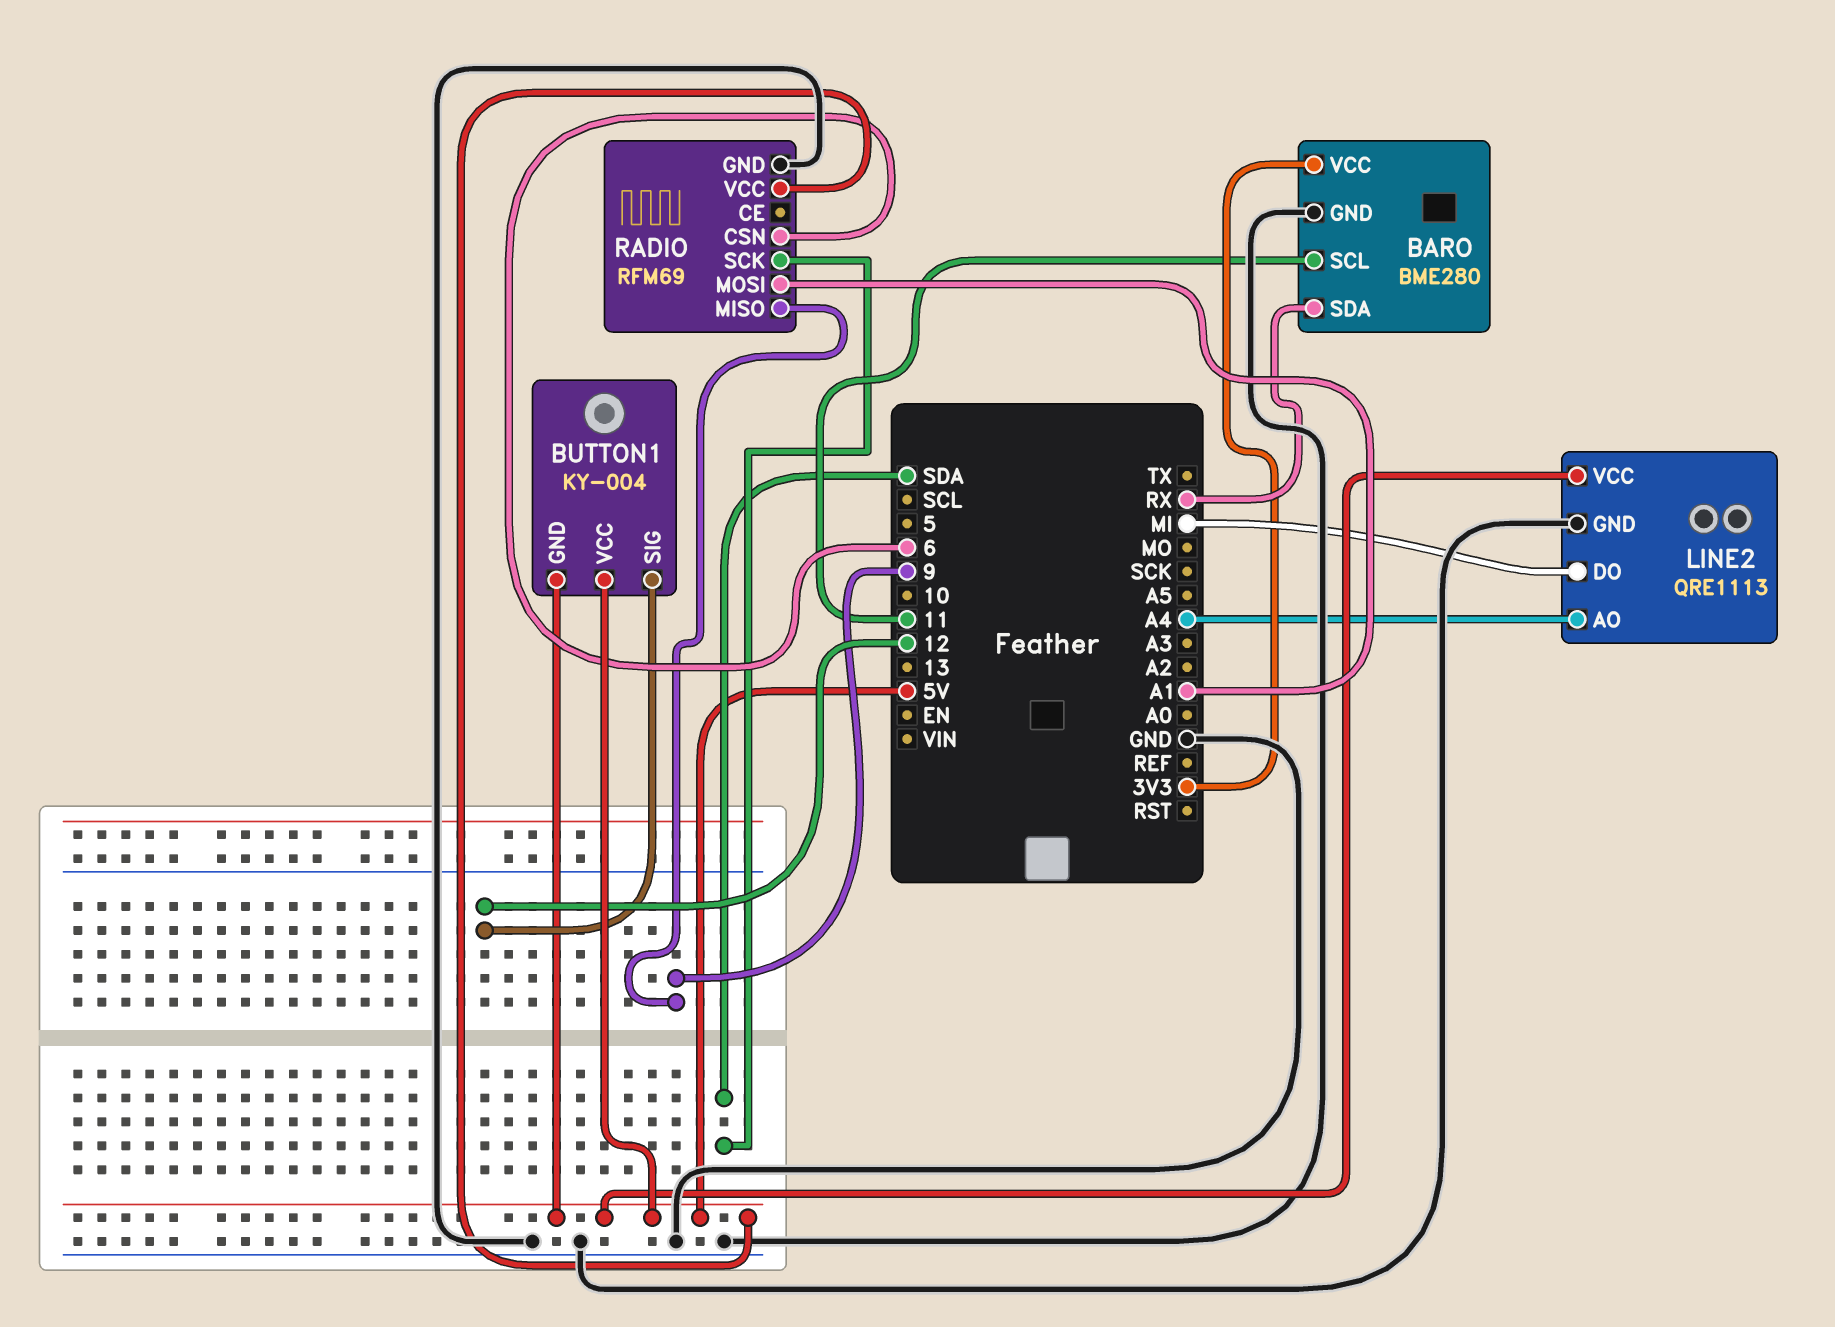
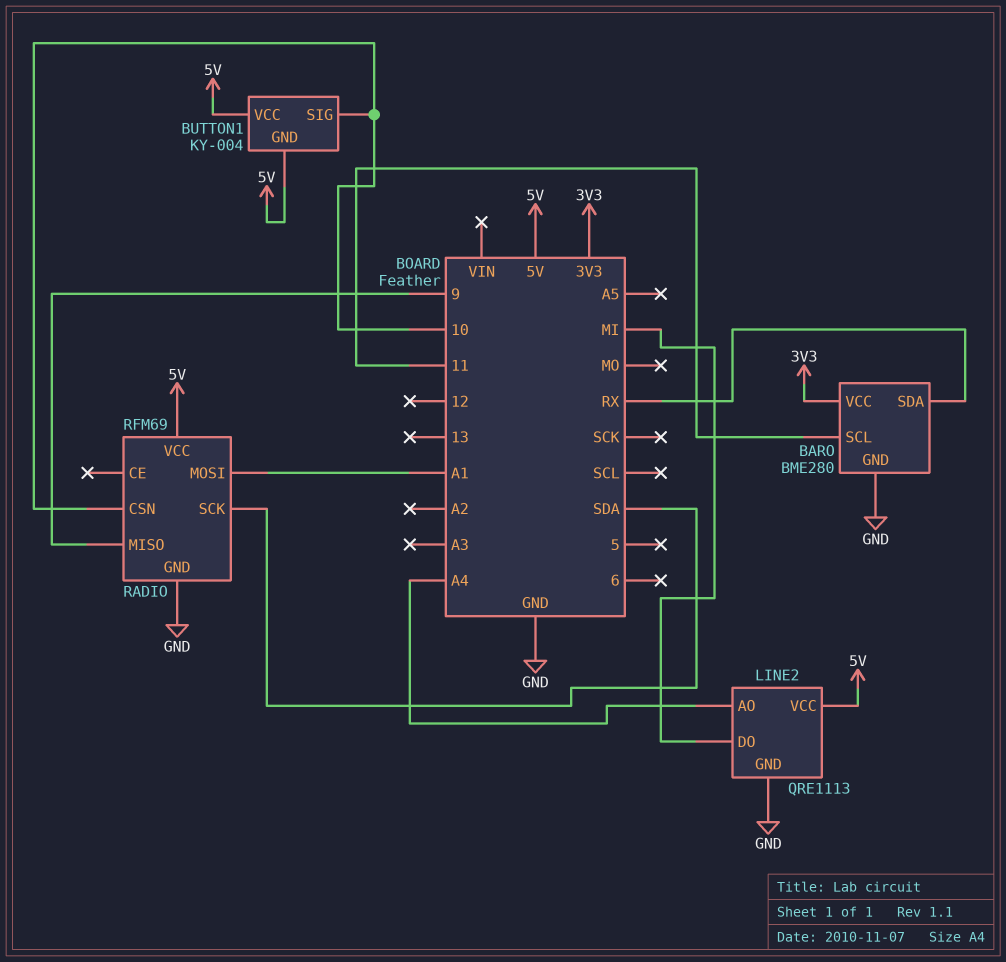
BUTTON1 pin SIG: 12 -> 10
RADIO pin CSN: 6 -> 10

